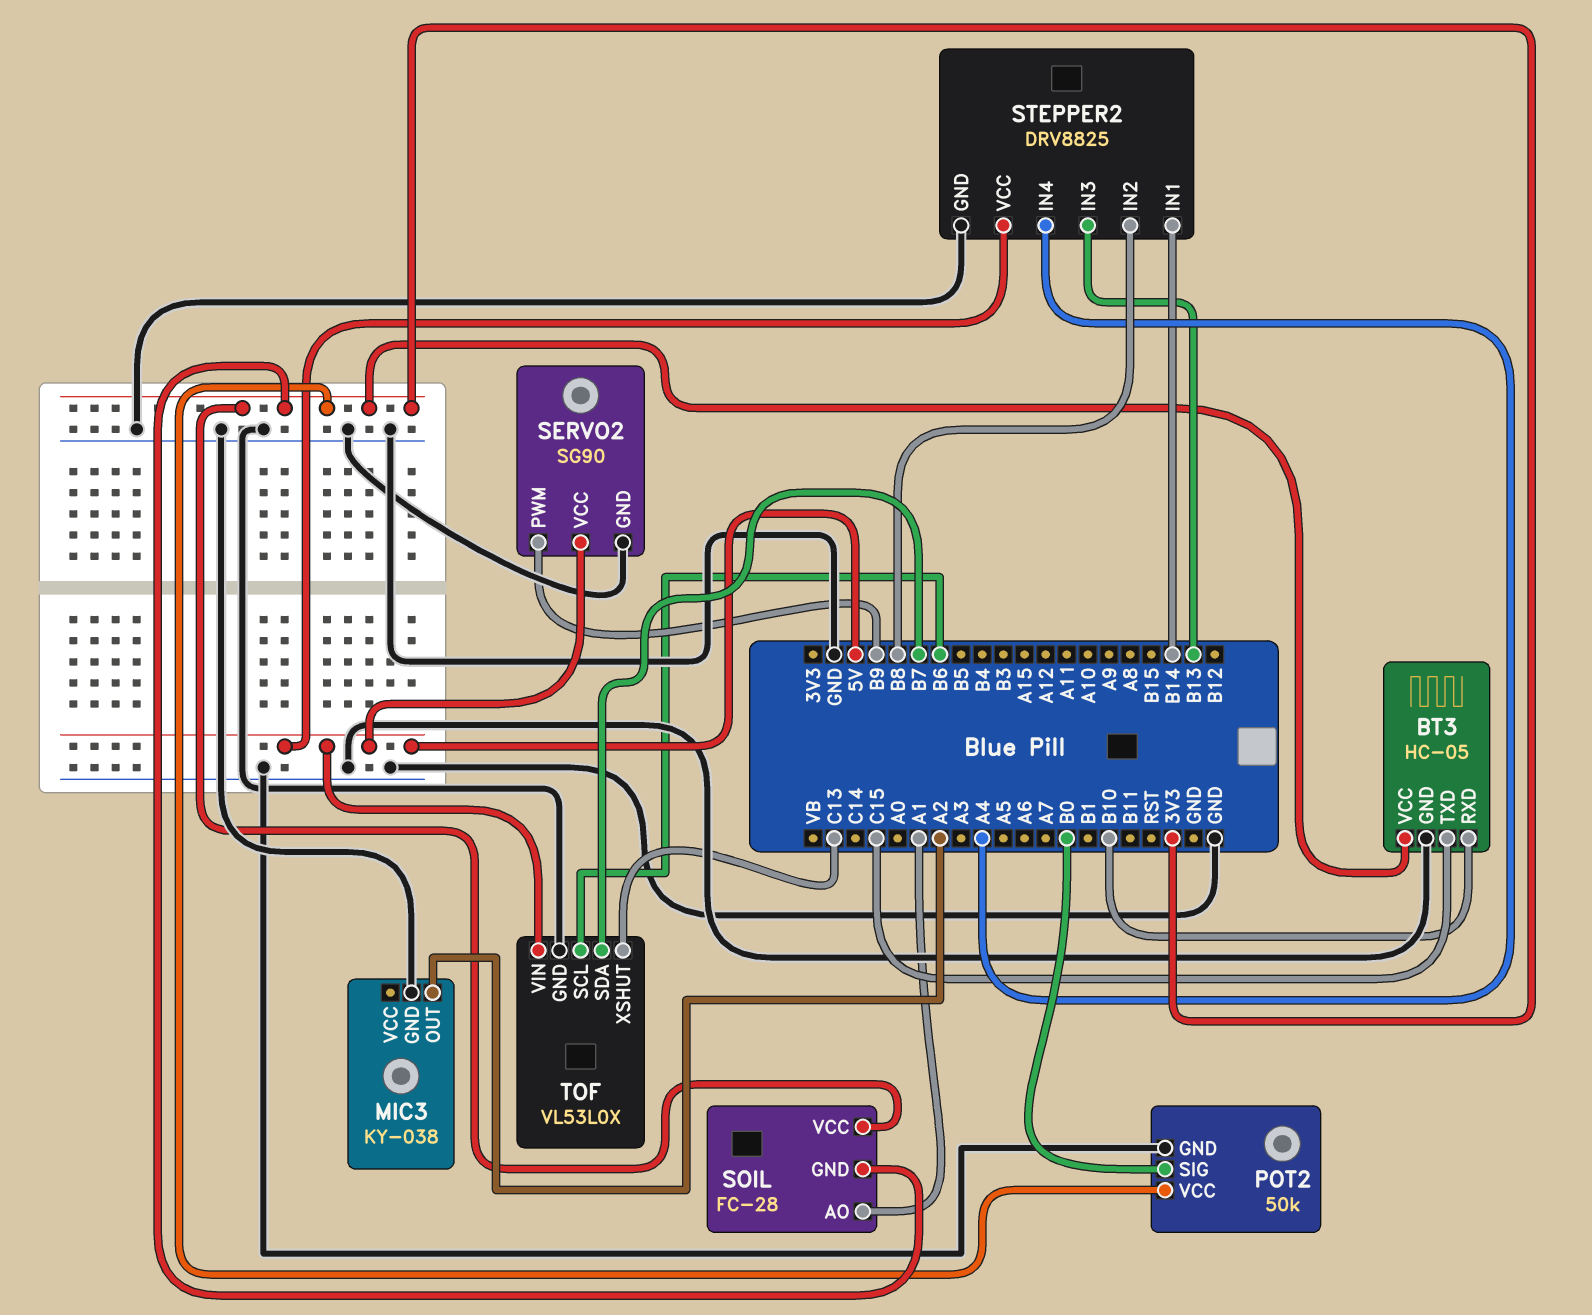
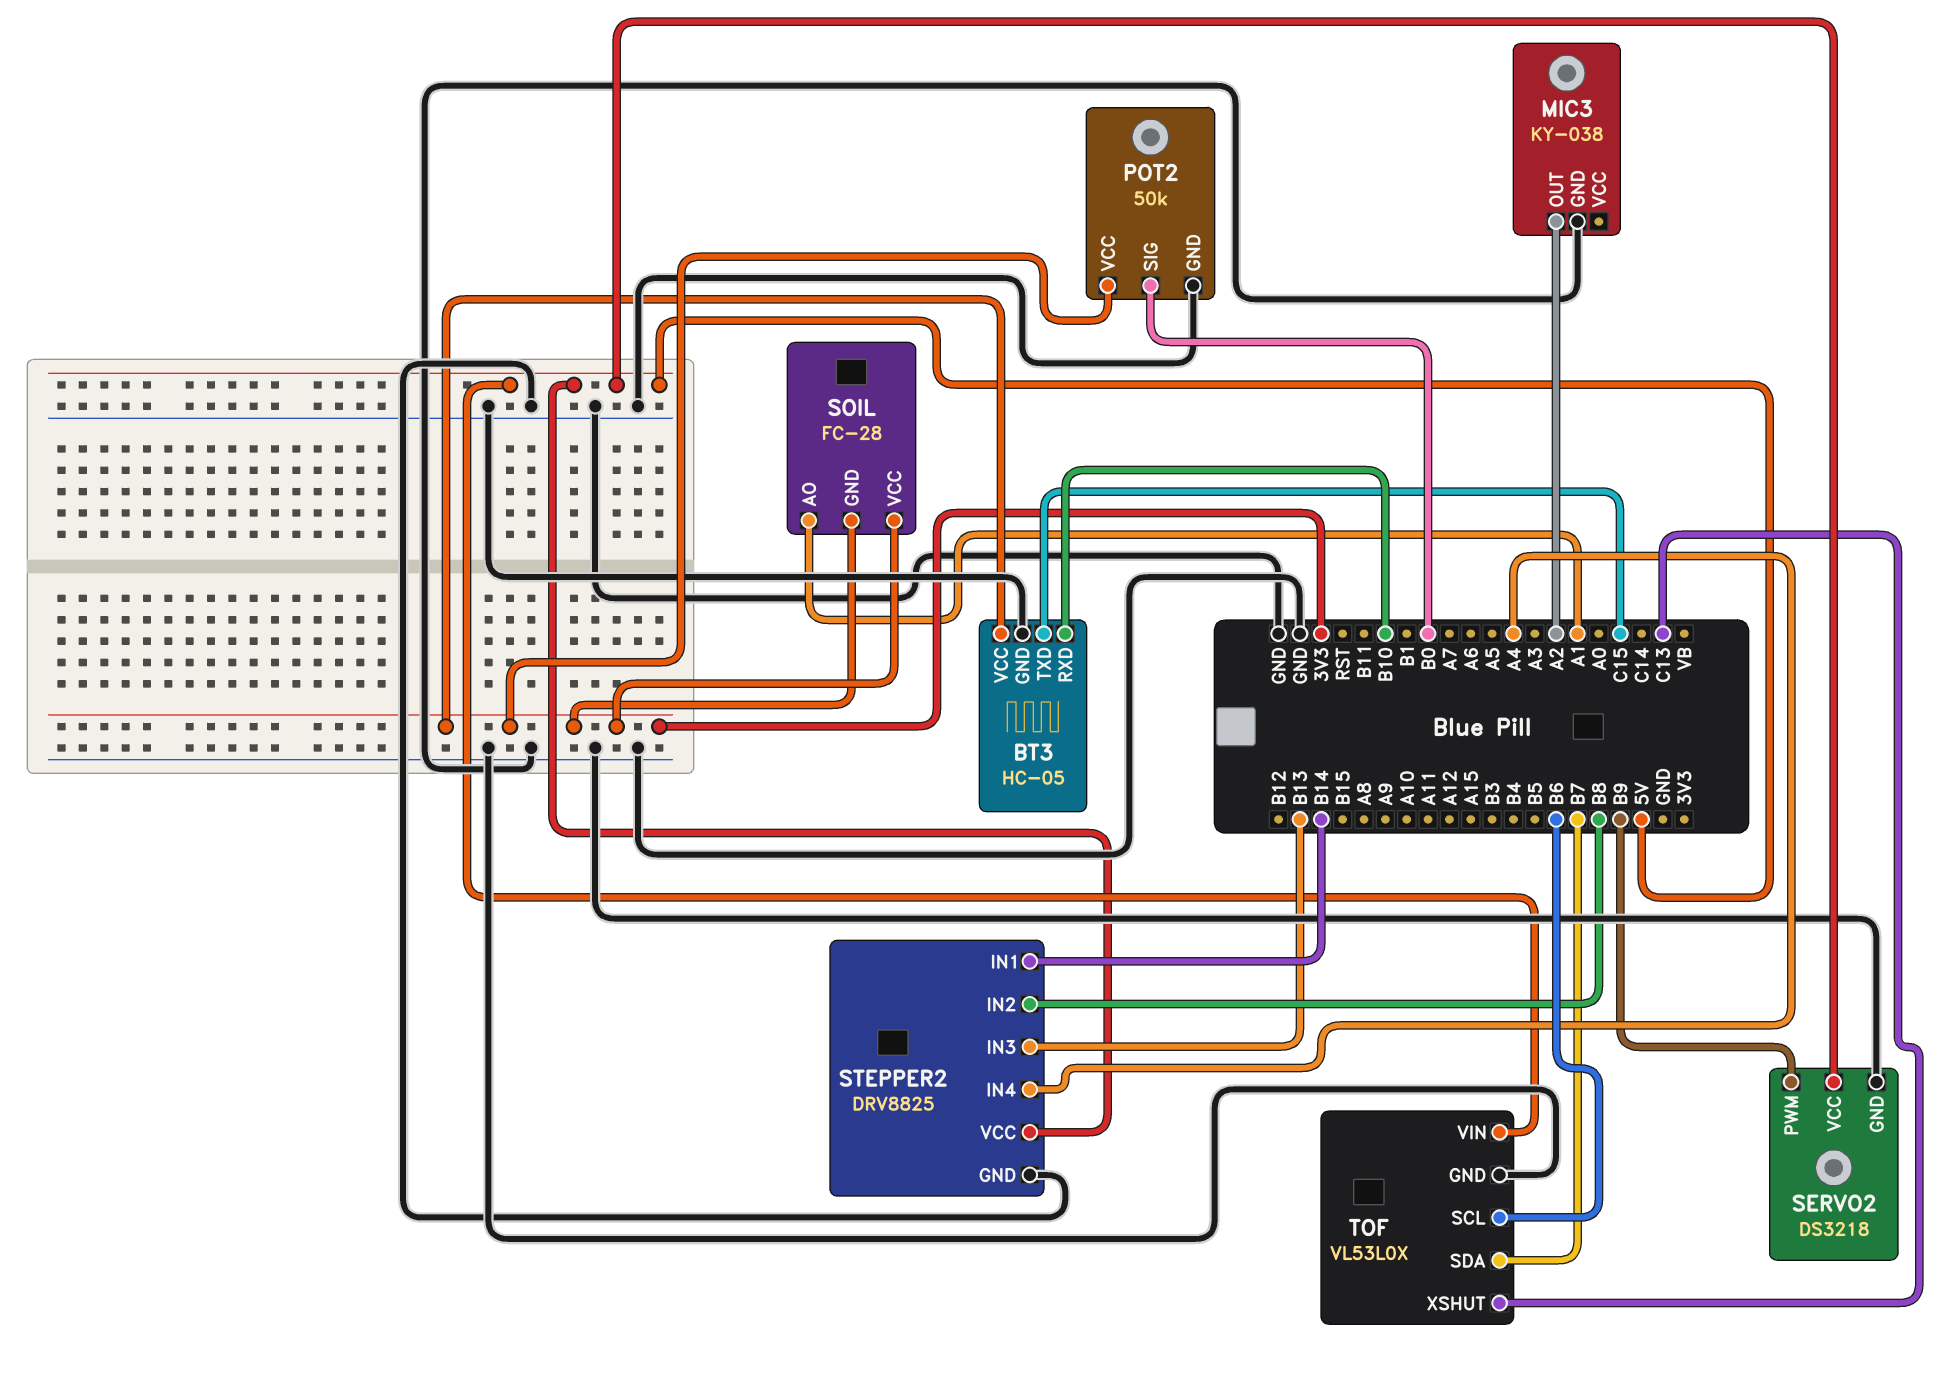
SERVO2: SG90 -> DS3218

